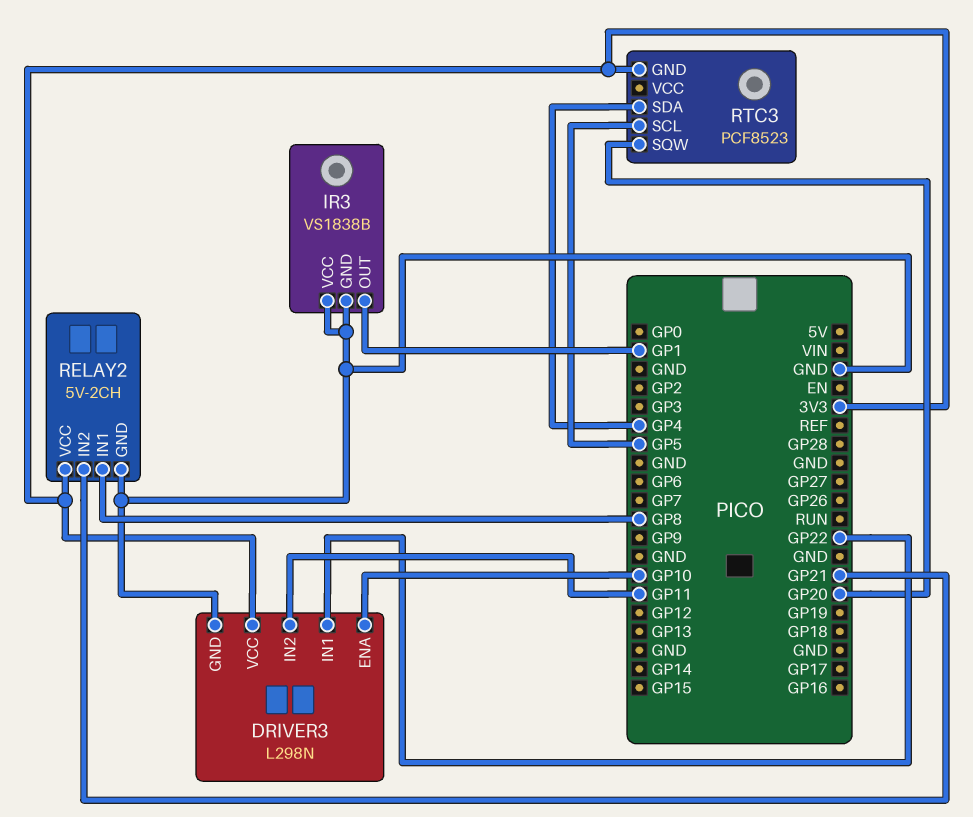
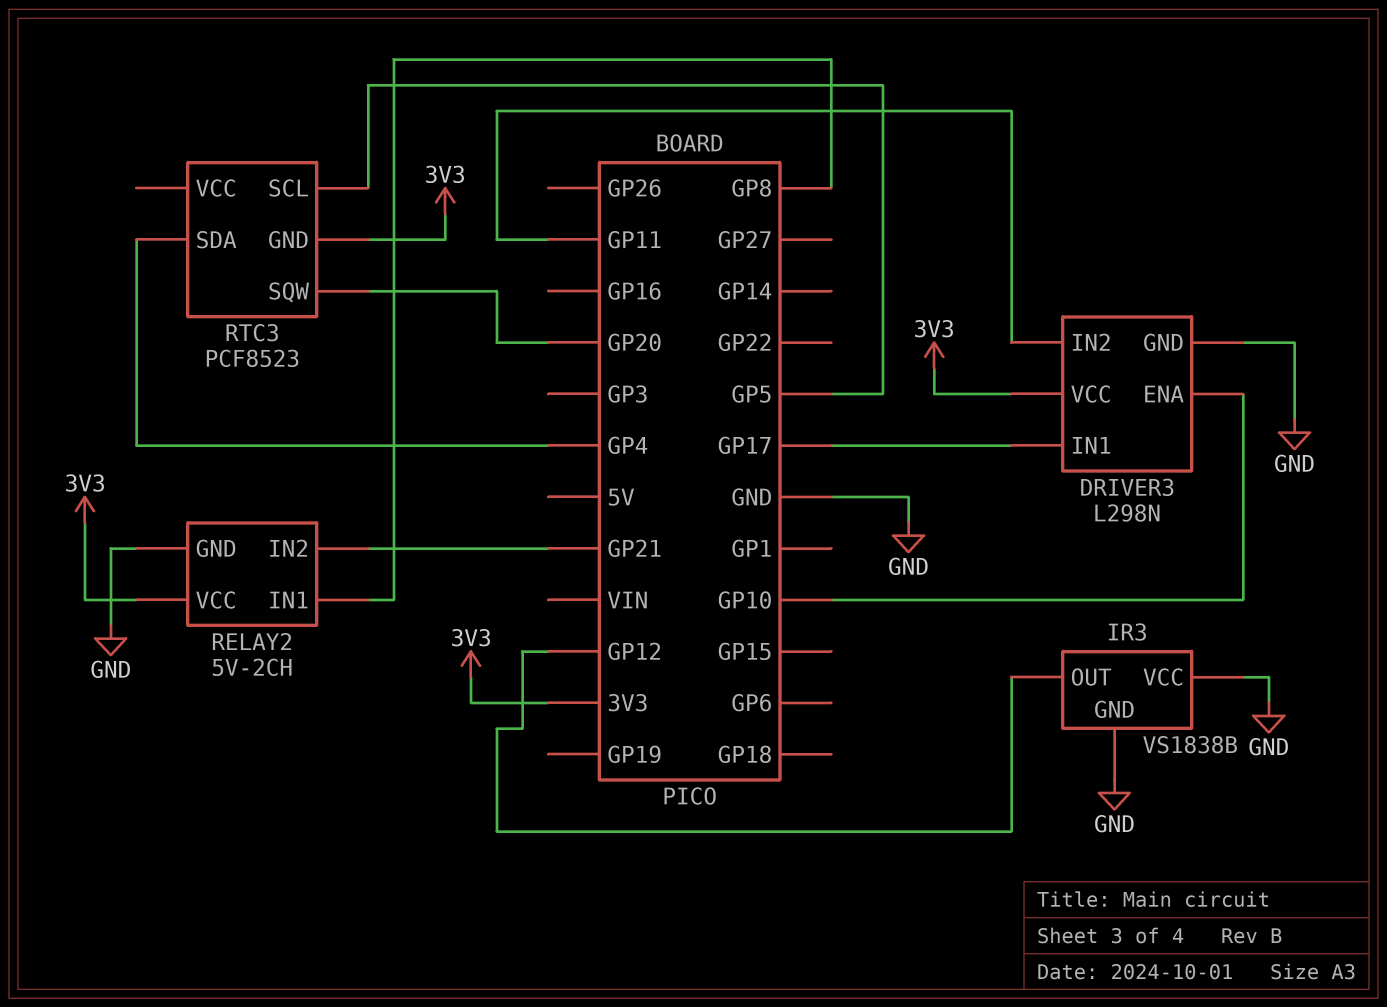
DRIVER3 pin IN1: GP22 -> GP17
IR3 pin OUT: GP1 -> GP12

